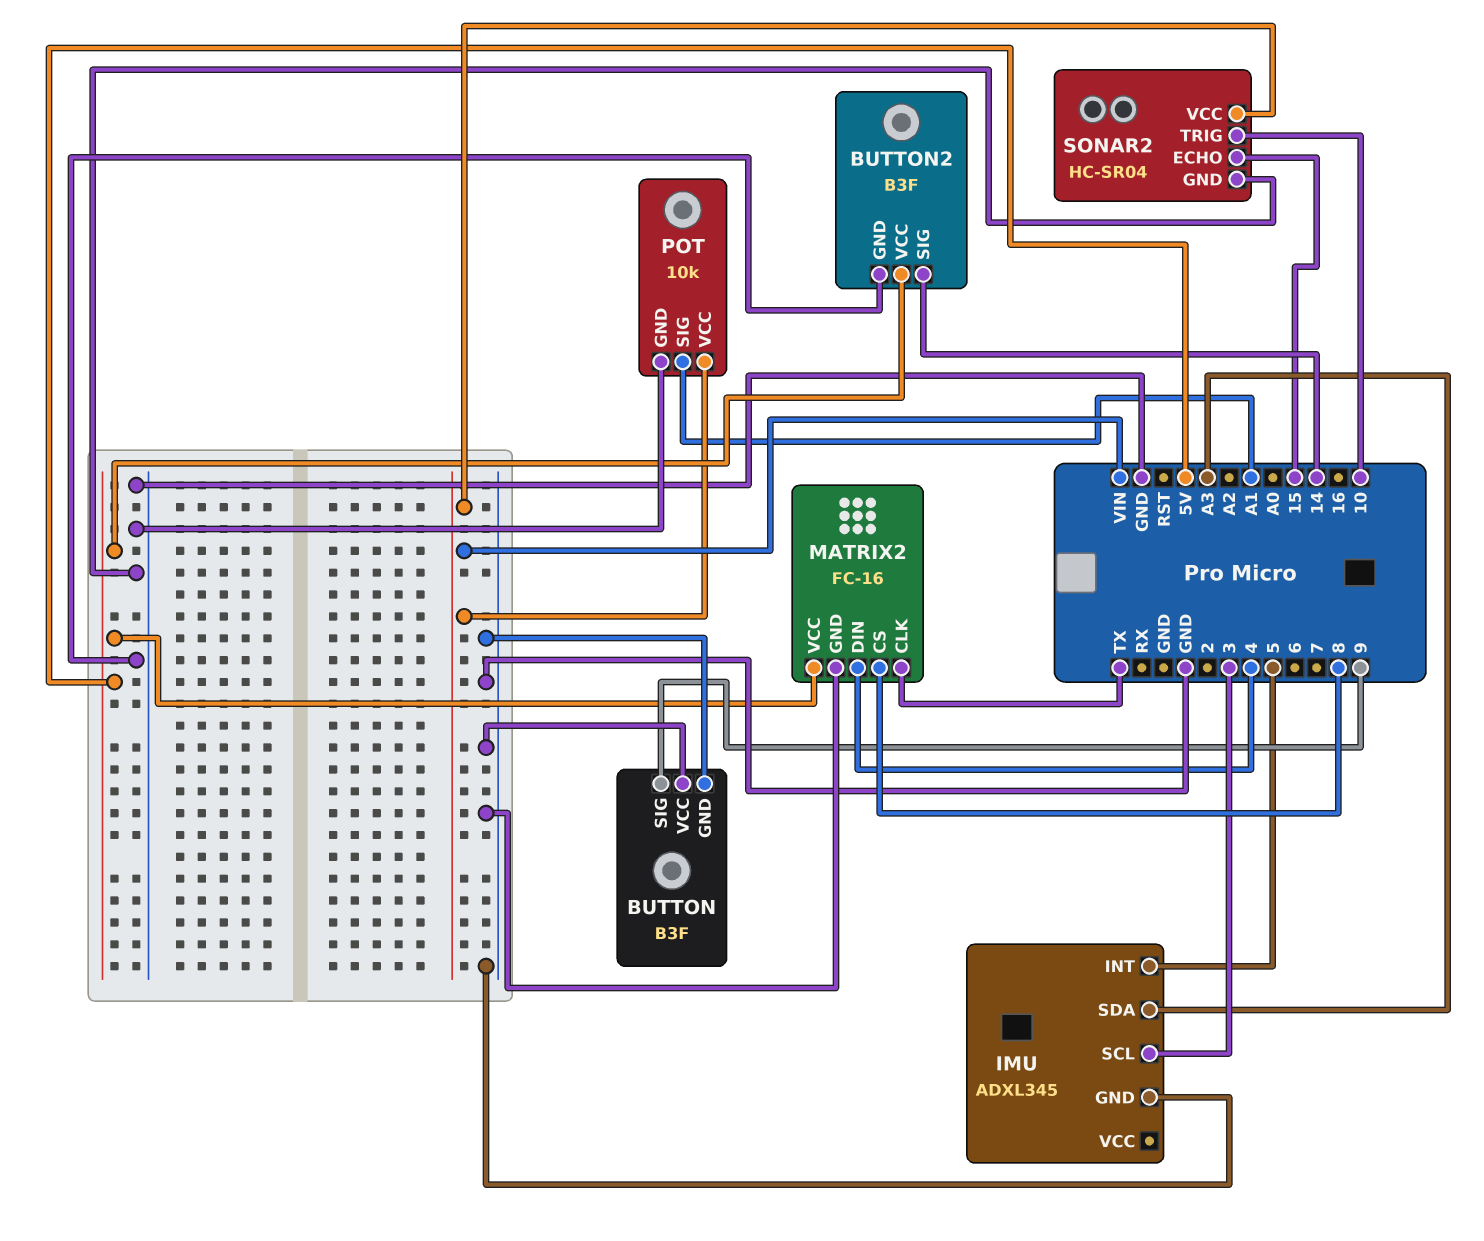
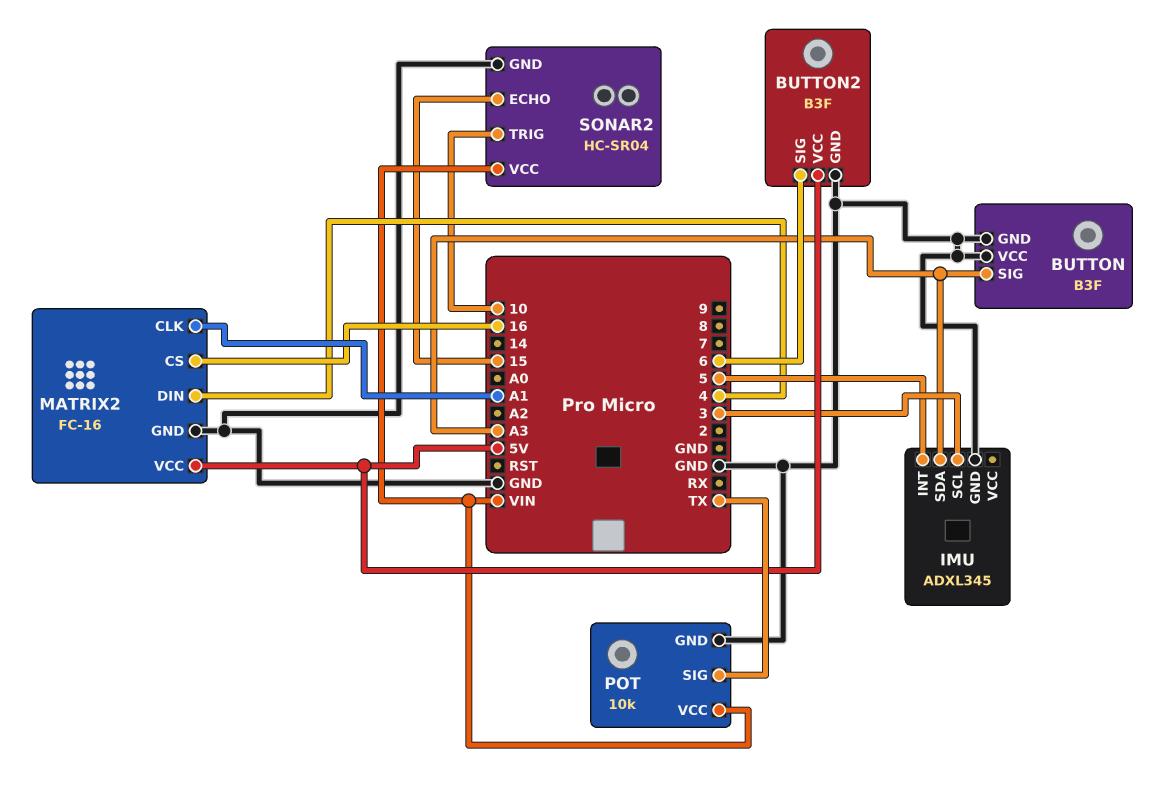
BUTTON pin SIG: 9 -> A3
BUTTON2 pin SIG: 14 -> 6
MATRIX2 pin CLK: TX -> A1
MATRIX2 pin CS: 8 -> 16
POT pin SIG: A1 -> TX

